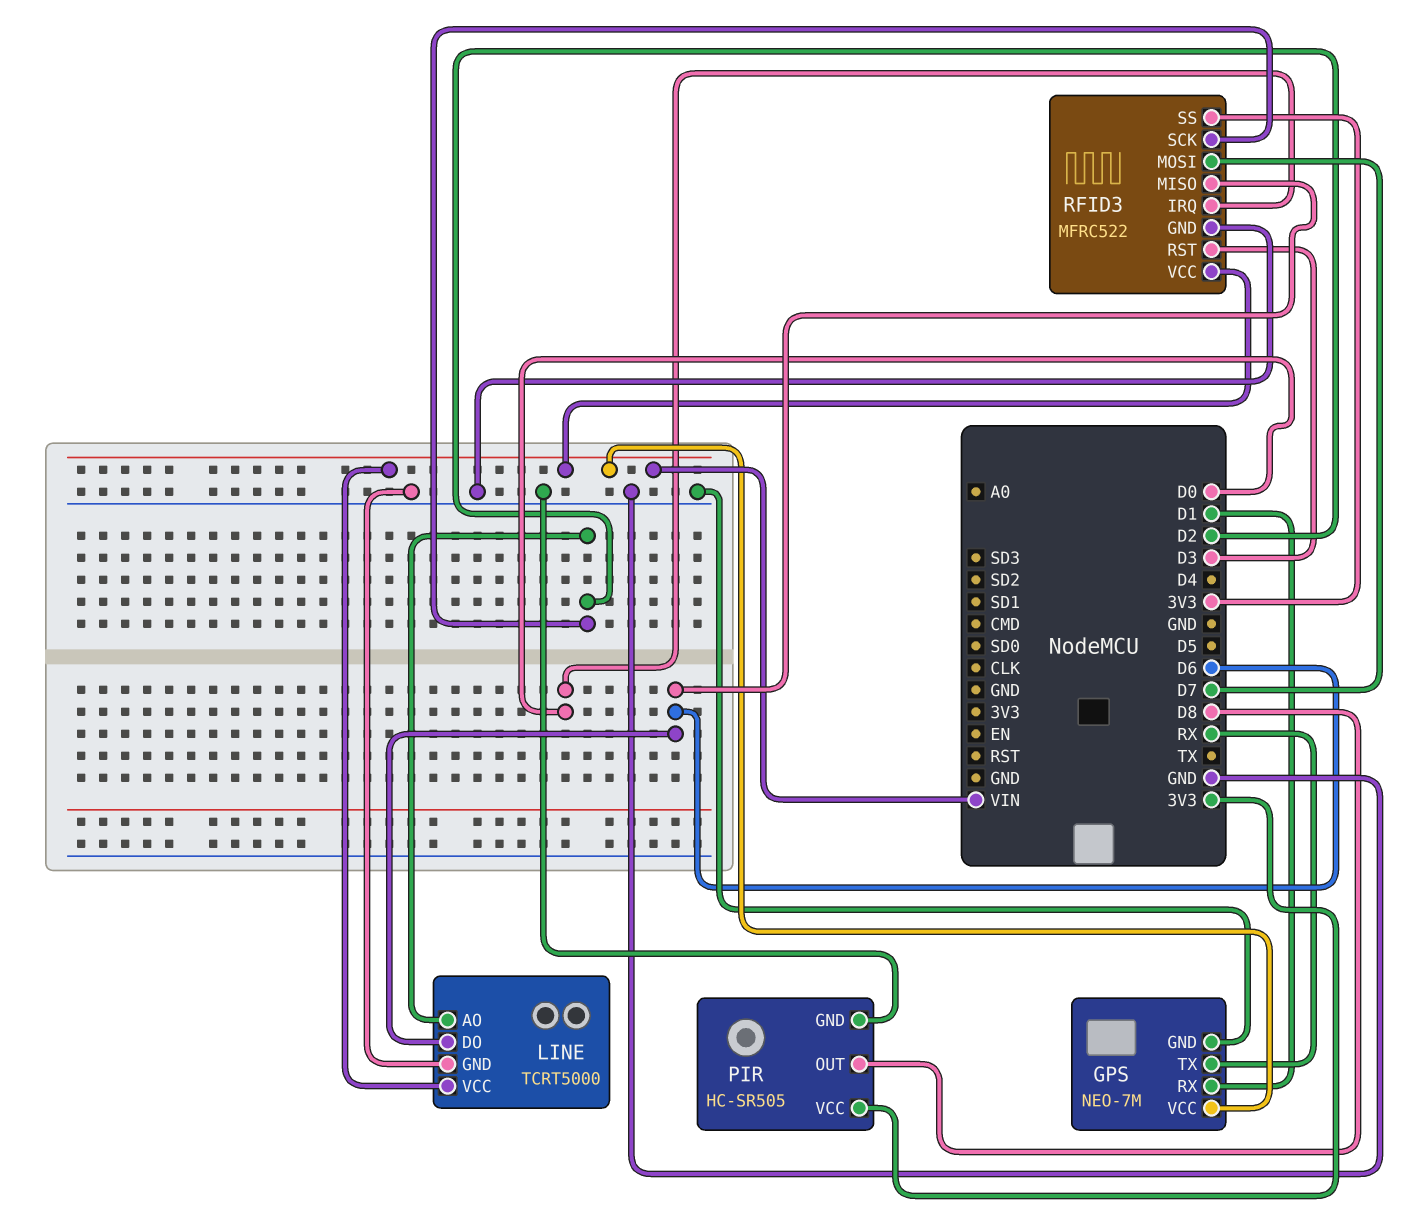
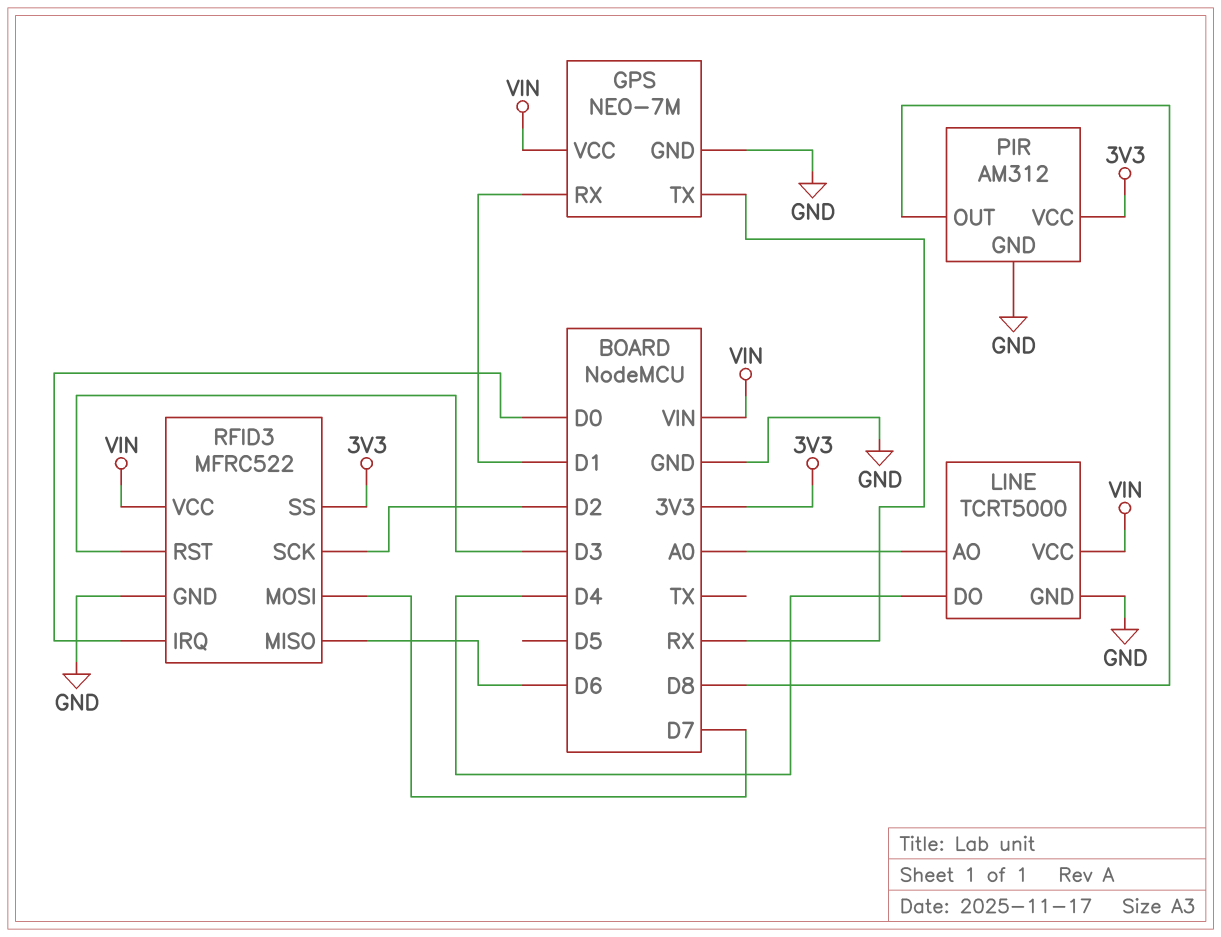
LINE pin AO: D2 -> A0
LINE pin DO: D6 -> D4
PIR: HC-SR505 -> AM312

